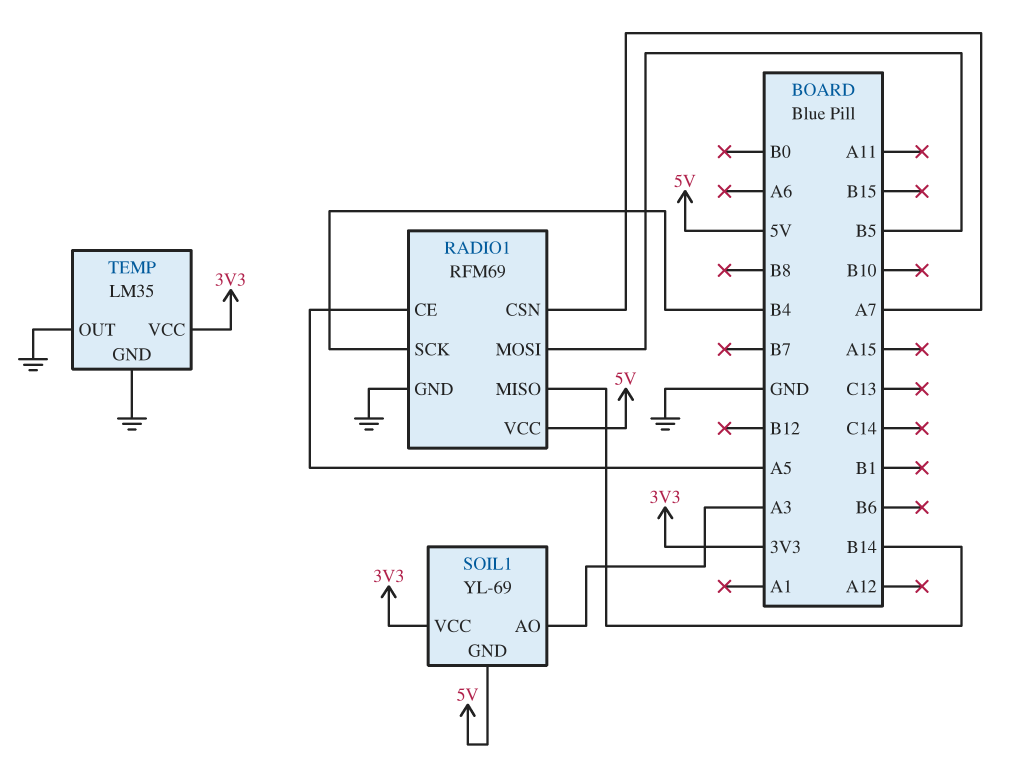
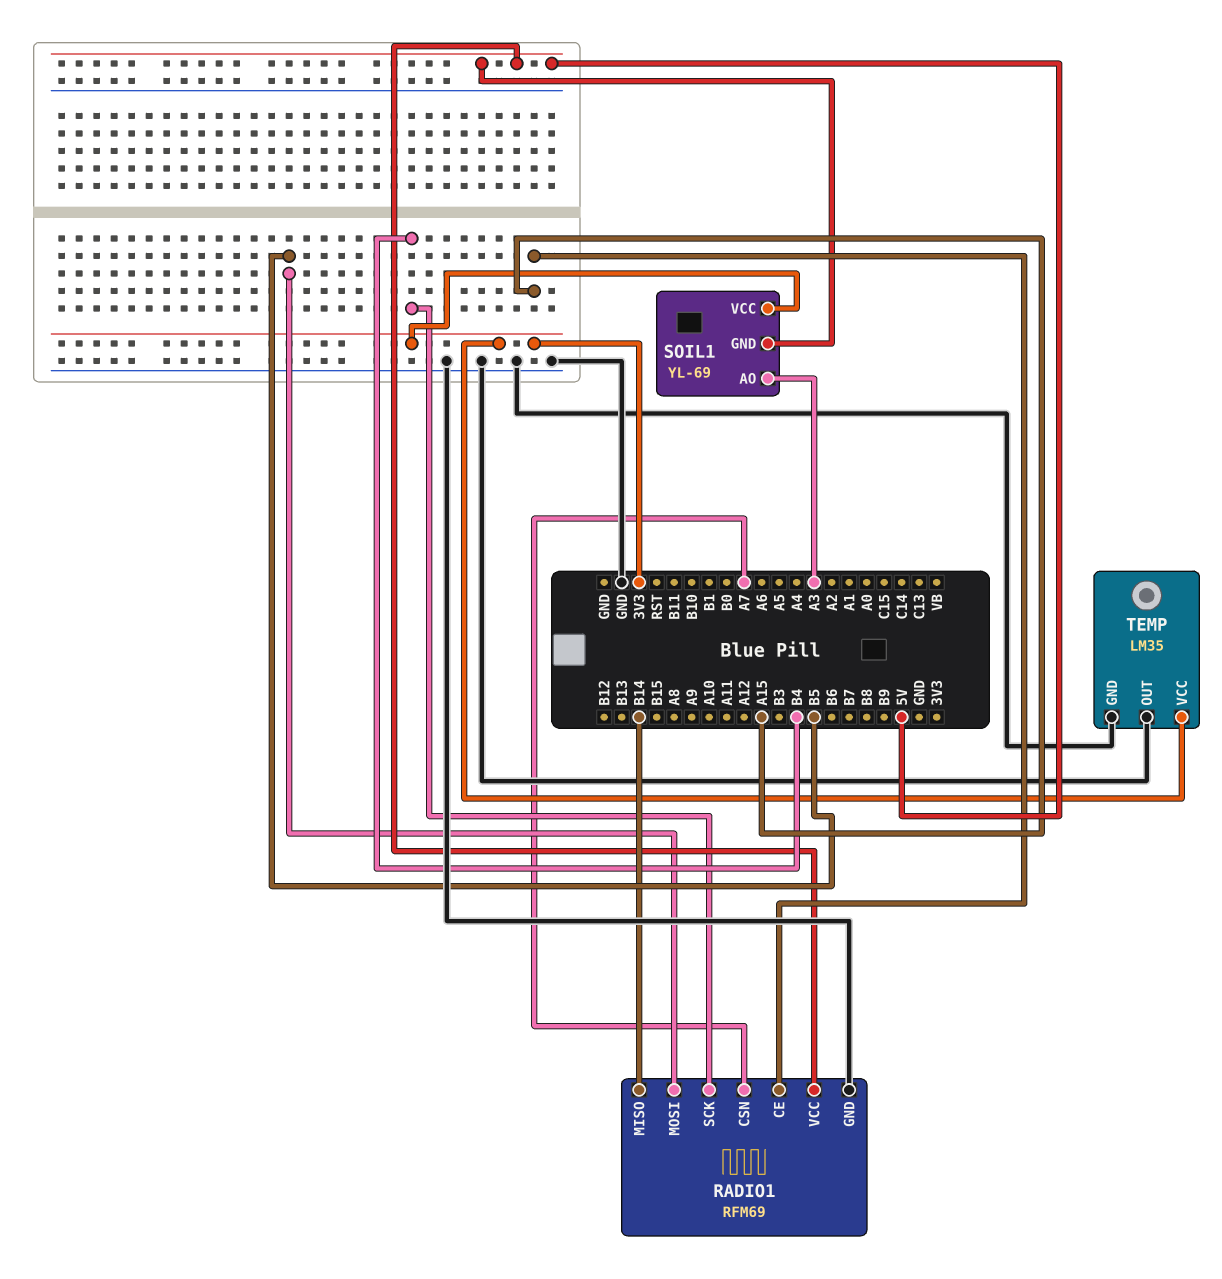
RADIO1 pin CE: A5 -> A15

